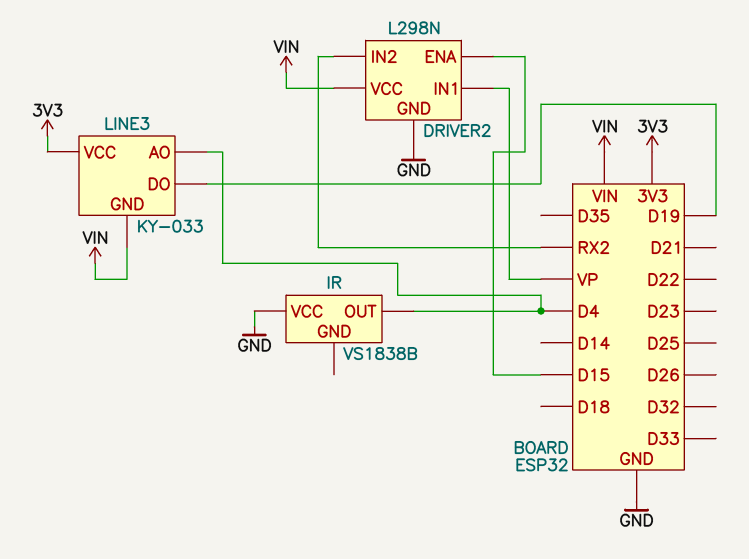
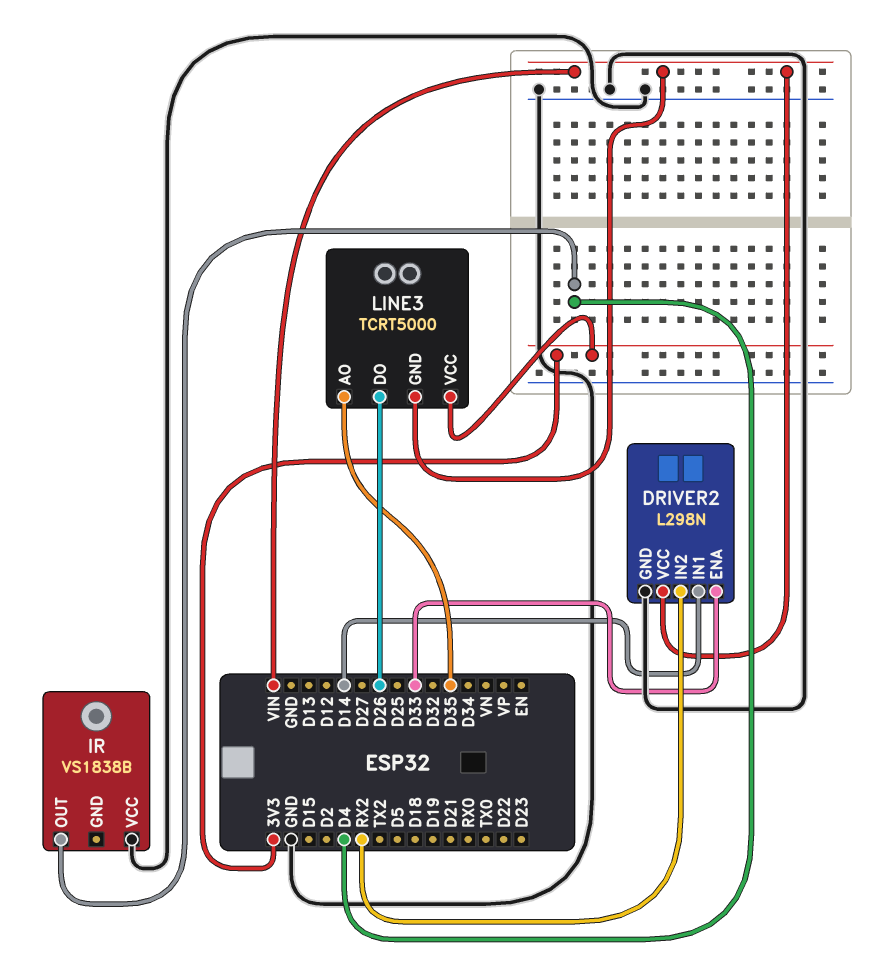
DRIVER2 pin ENA: D15 -> D33
DRIVER2 pin IN1: VP -> D14
LINE3: KY-033 -> TCRT5000
LINE3 pin AO: D4 -> D35
LINE3 pin DO: D19 -> D26

